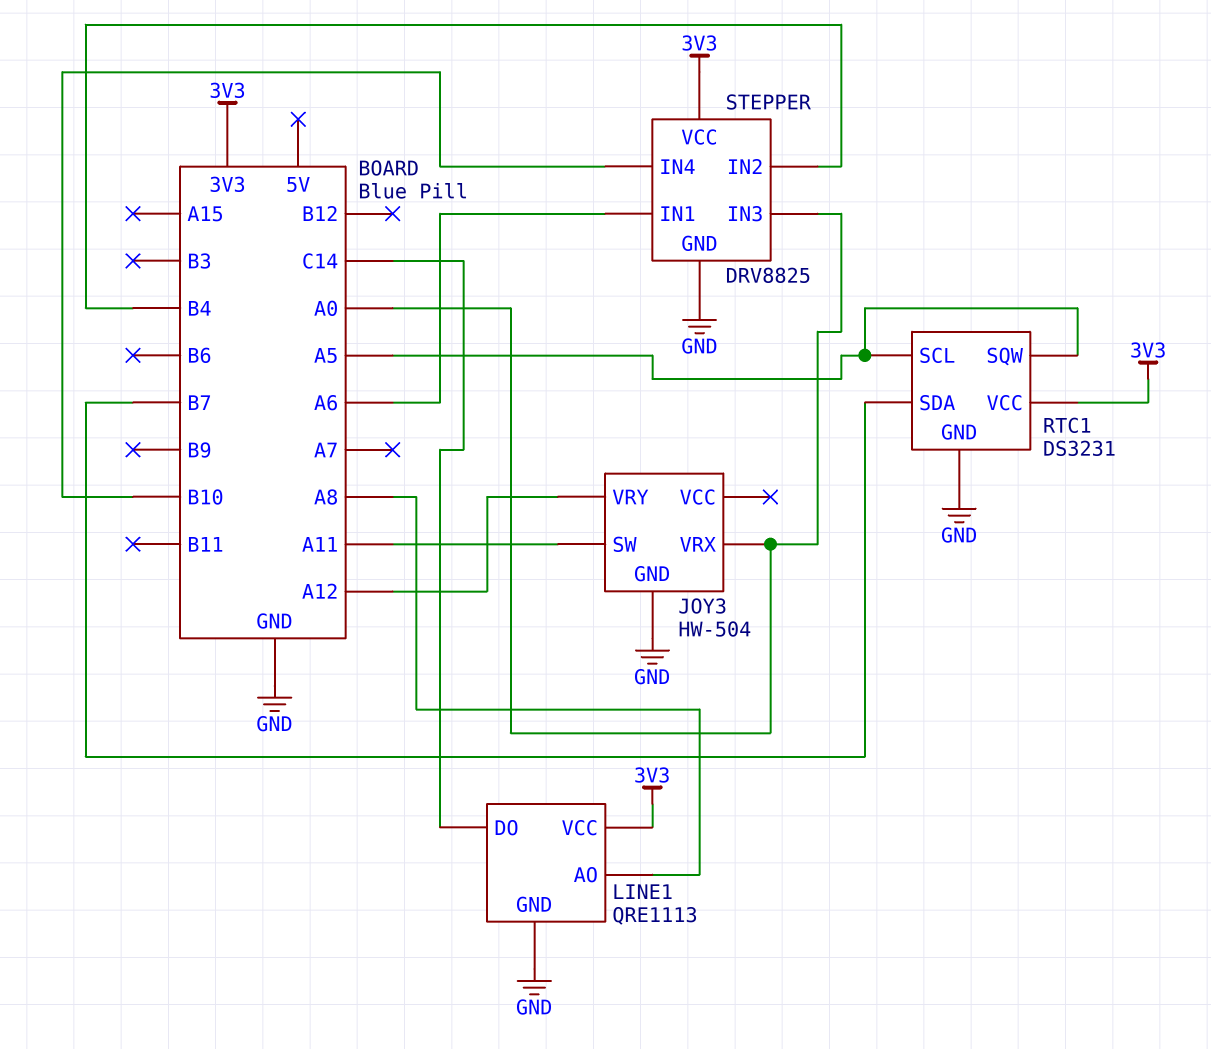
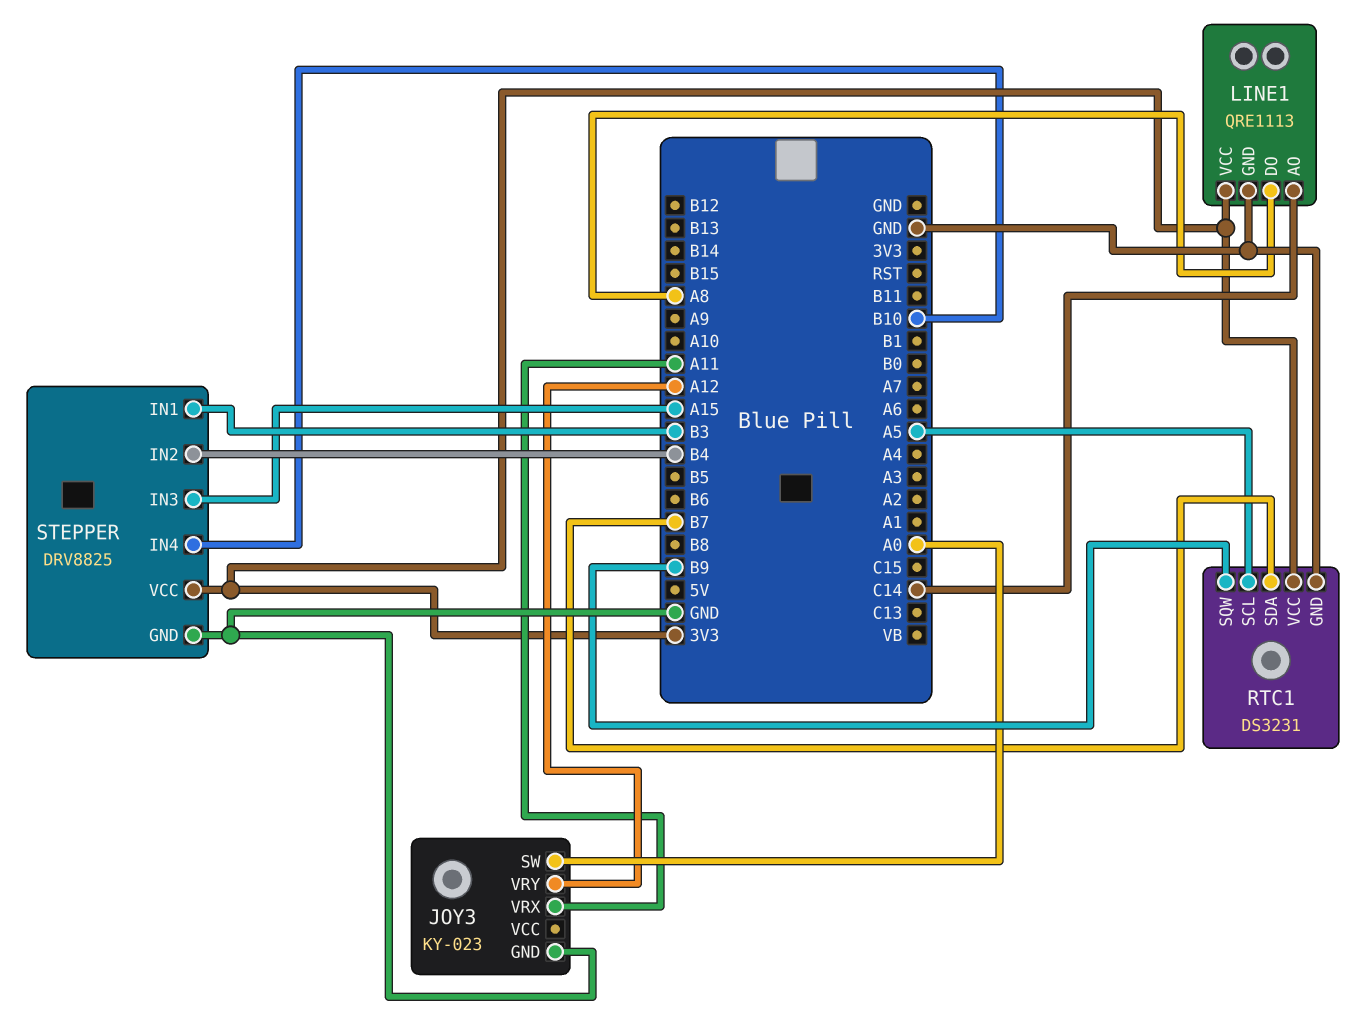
JOY3: HW-504 -> KY-023
JOY3 pin SW: A11 -> A0
JOY3 pin VRX: A0 -> A11
LINE1 pin AO: A8 -> C14
LINE1 pin DO: C14 -> A8
RTC1 pin SQW: A5 -> B9
STEPPER pin IN1: A6 -> B3
STEPPER pin IN3: A0 -> A15

